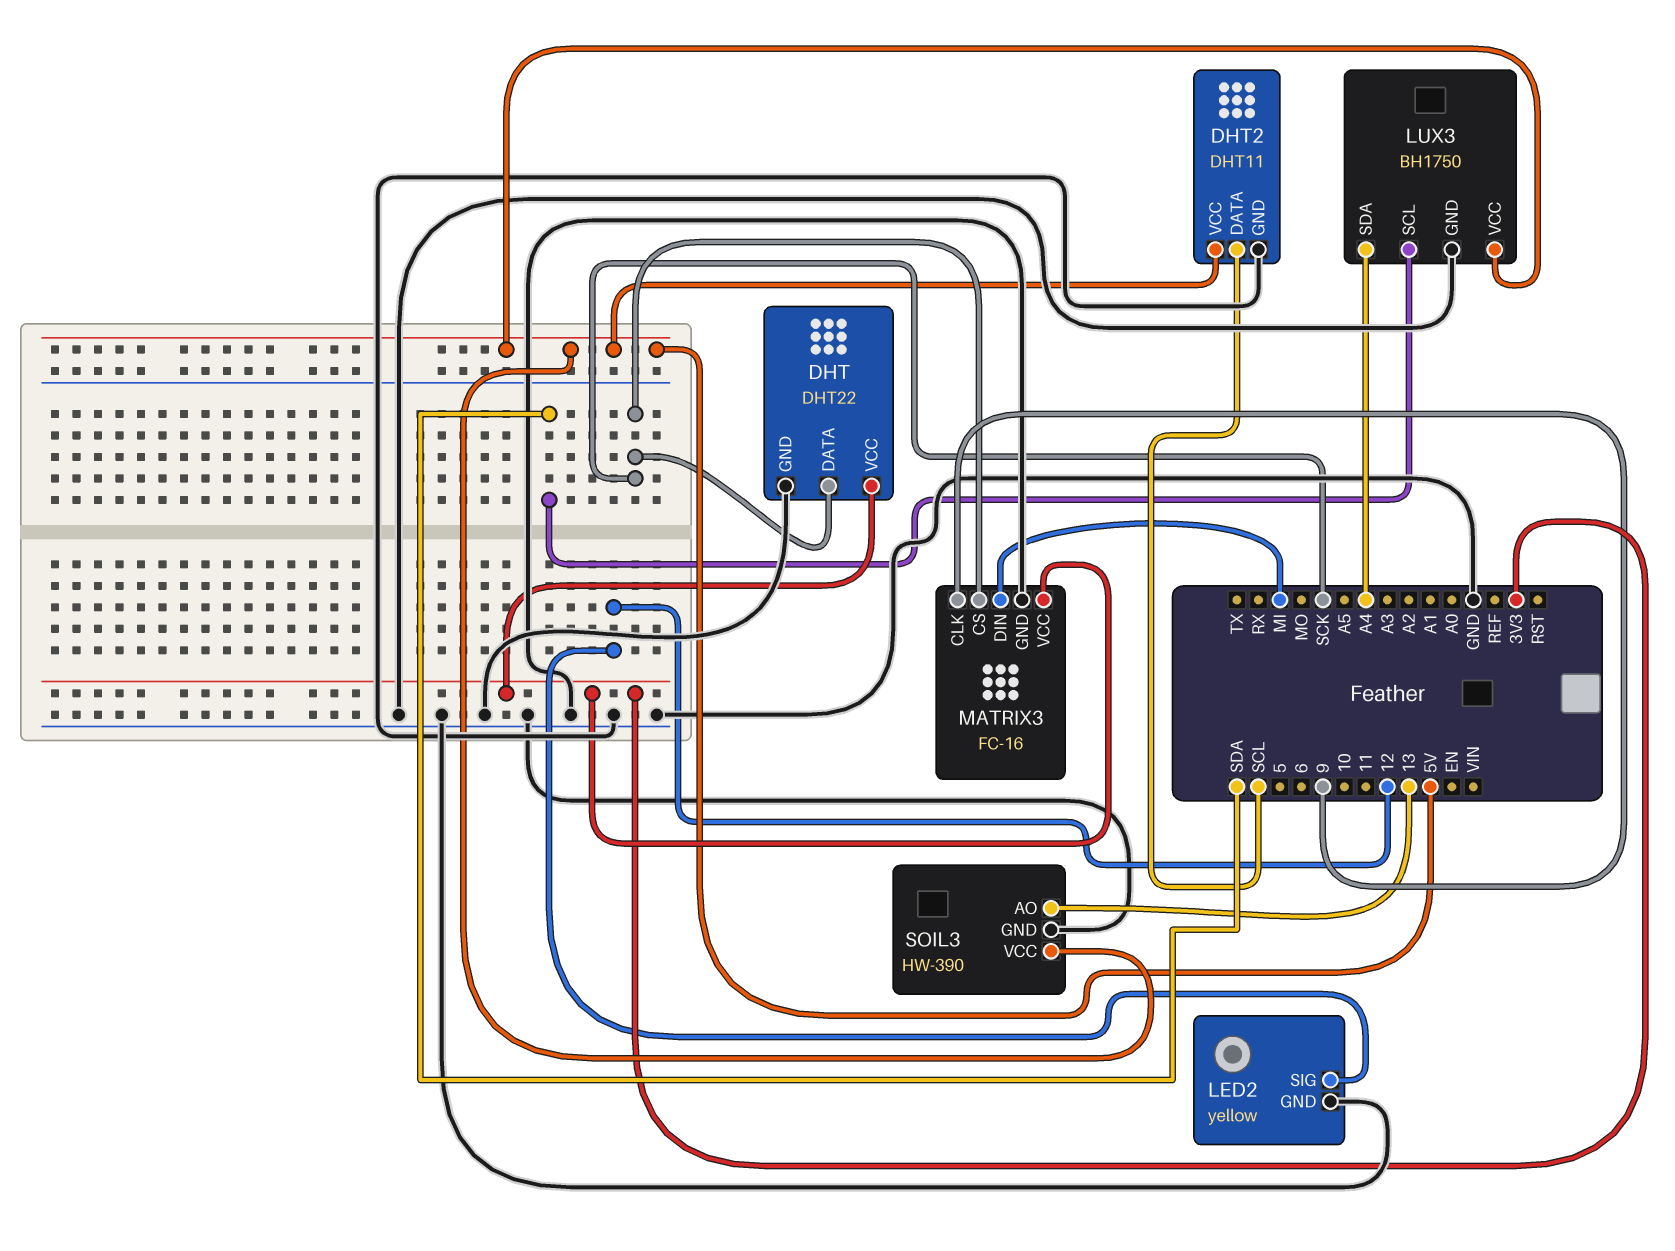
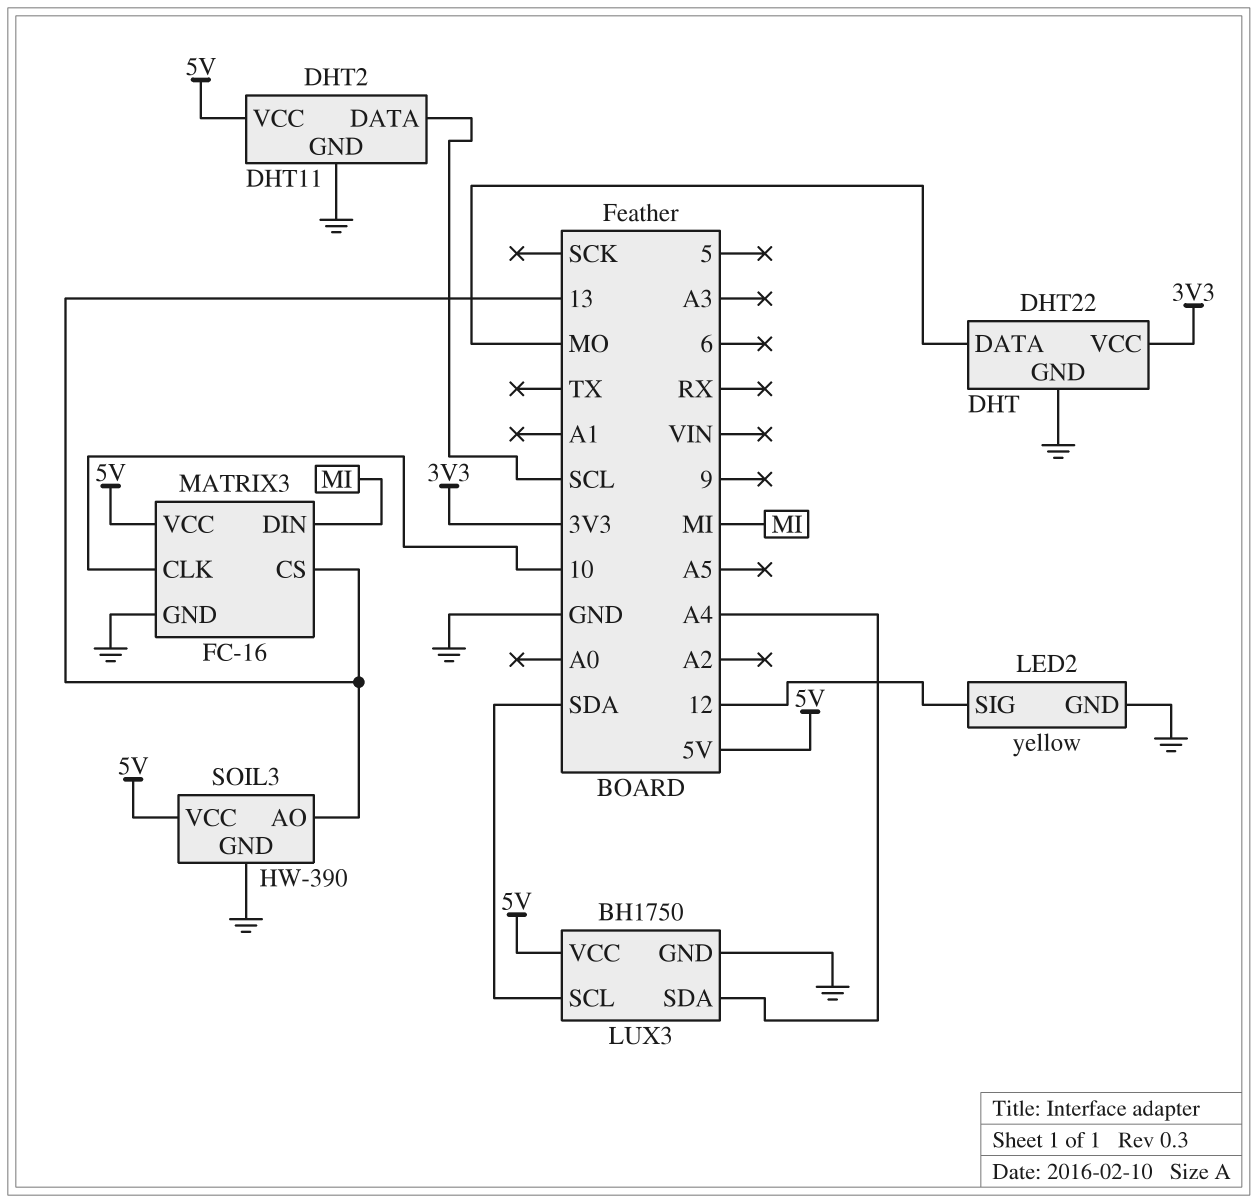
DHT pin DATA: SCK -> MO
MATRIX3 pin CLK: 9 -> 10
MATRIX3 pin CS: SCK -> 13
MATRIX3 pin VCC: 3V3 -> 5V

